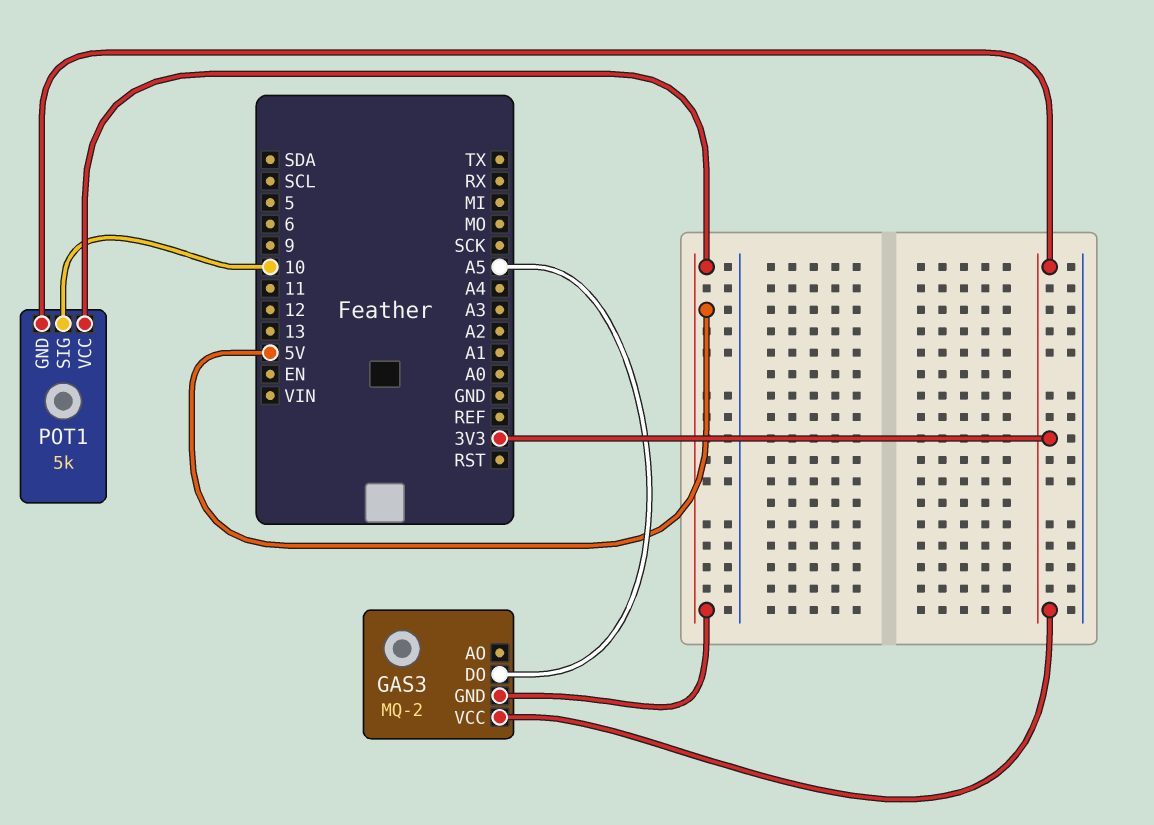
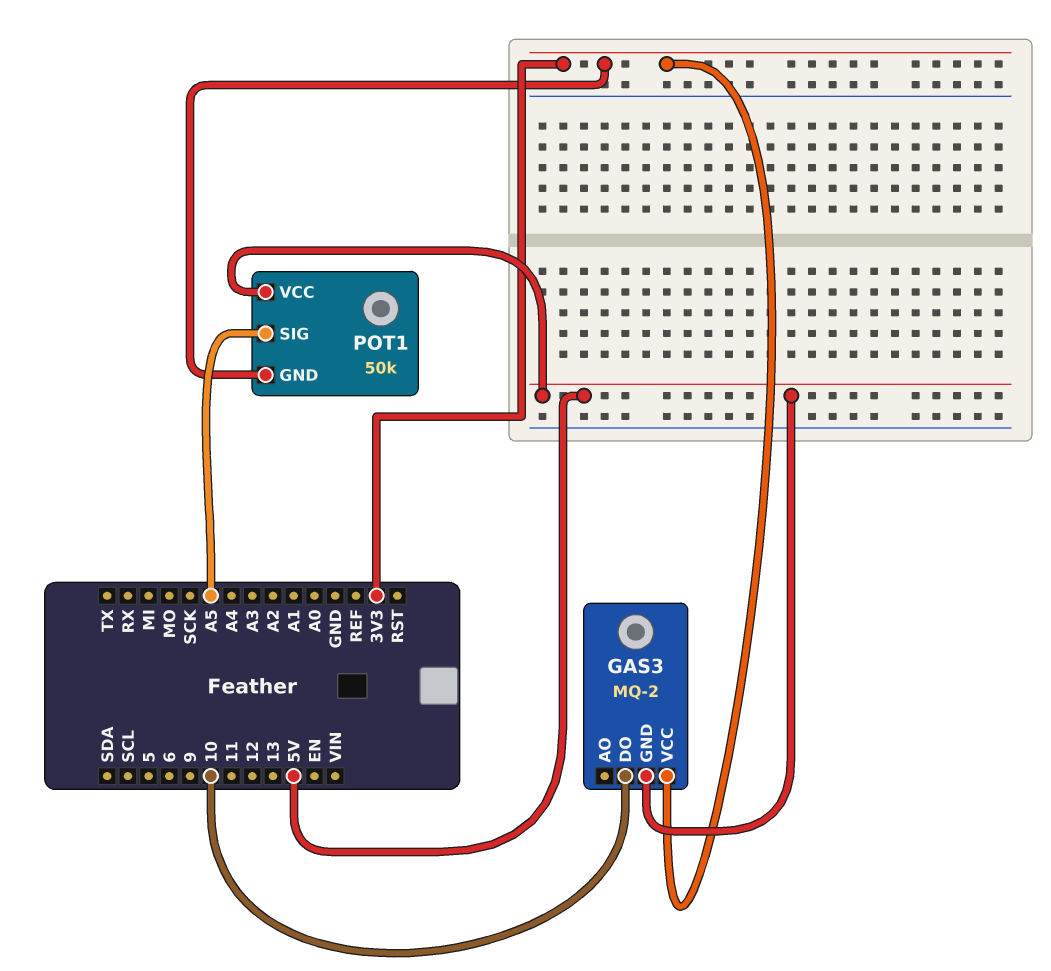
GAS3 pin DO: A5 -> 10
POT1: 5k -> 50k
POT1 pin SIG: 10 -> A5

